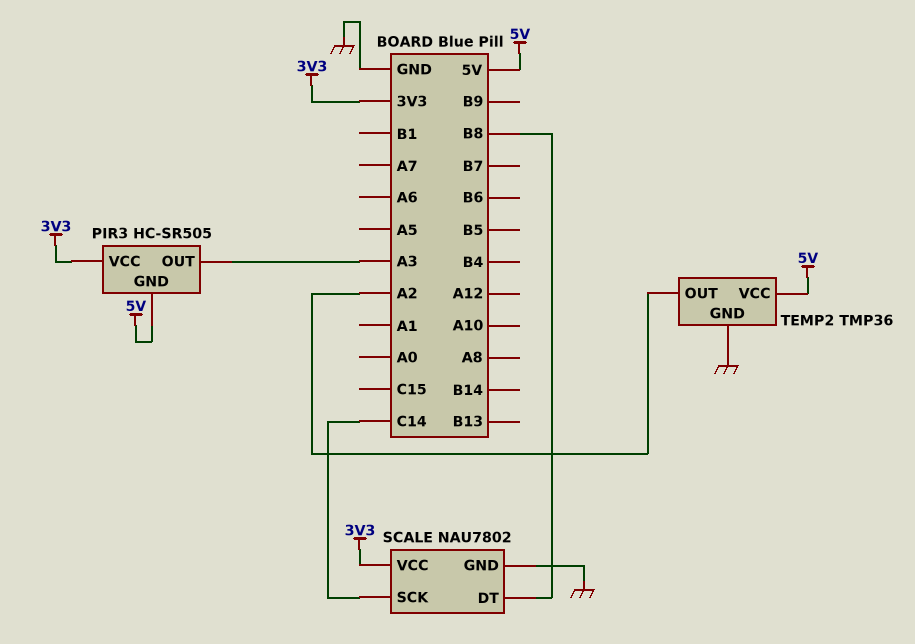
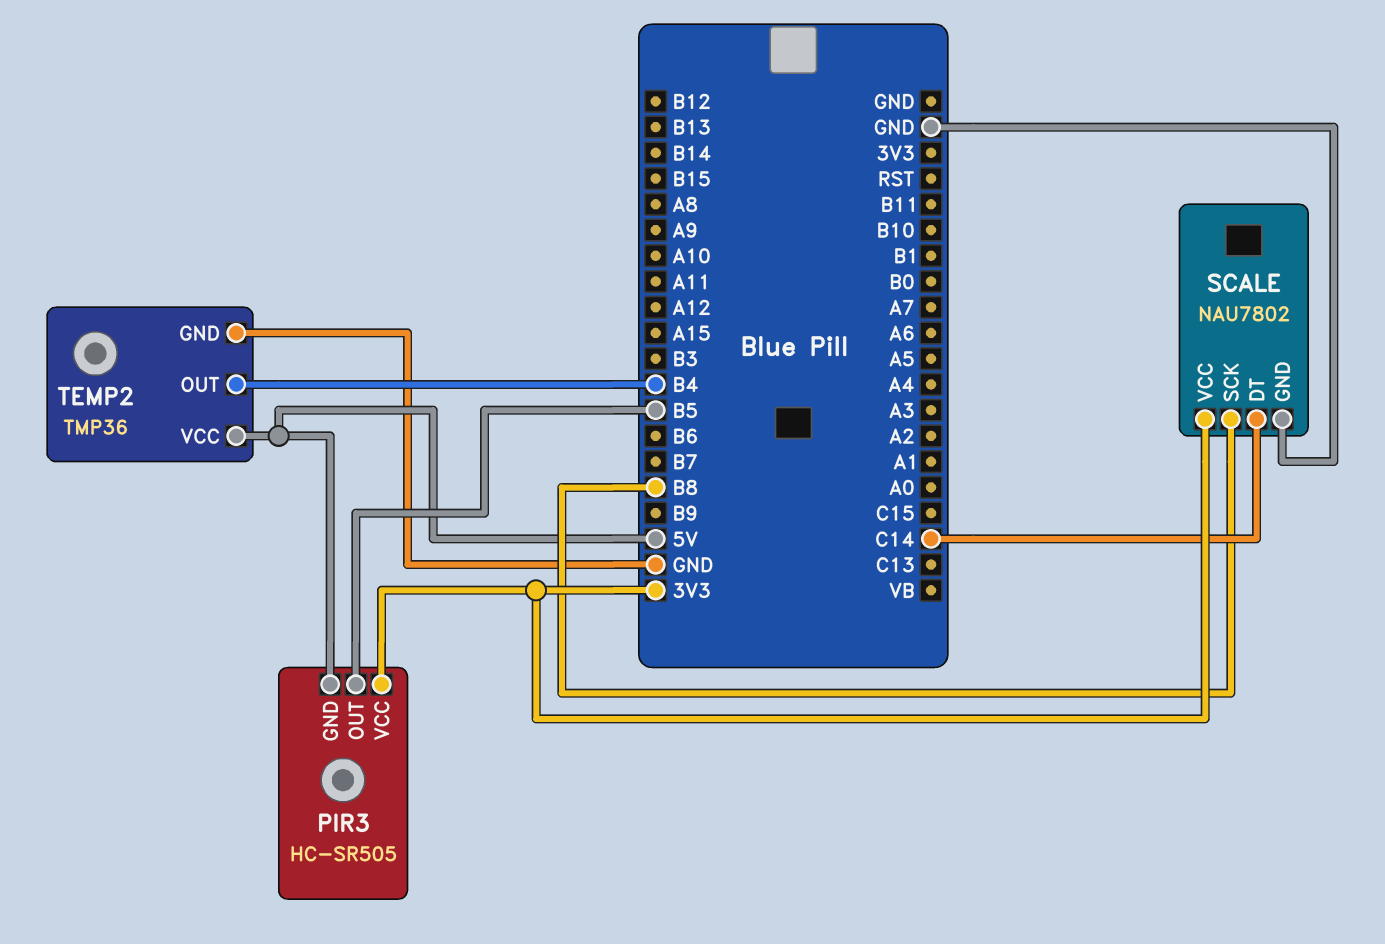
PIR3 pin OUT: A3 -> B5
SCALE pin DT: B8 -> C14
SCALE pin SCK: C14 -> B8
TEMP2 pin OUT: A2 -> B4

